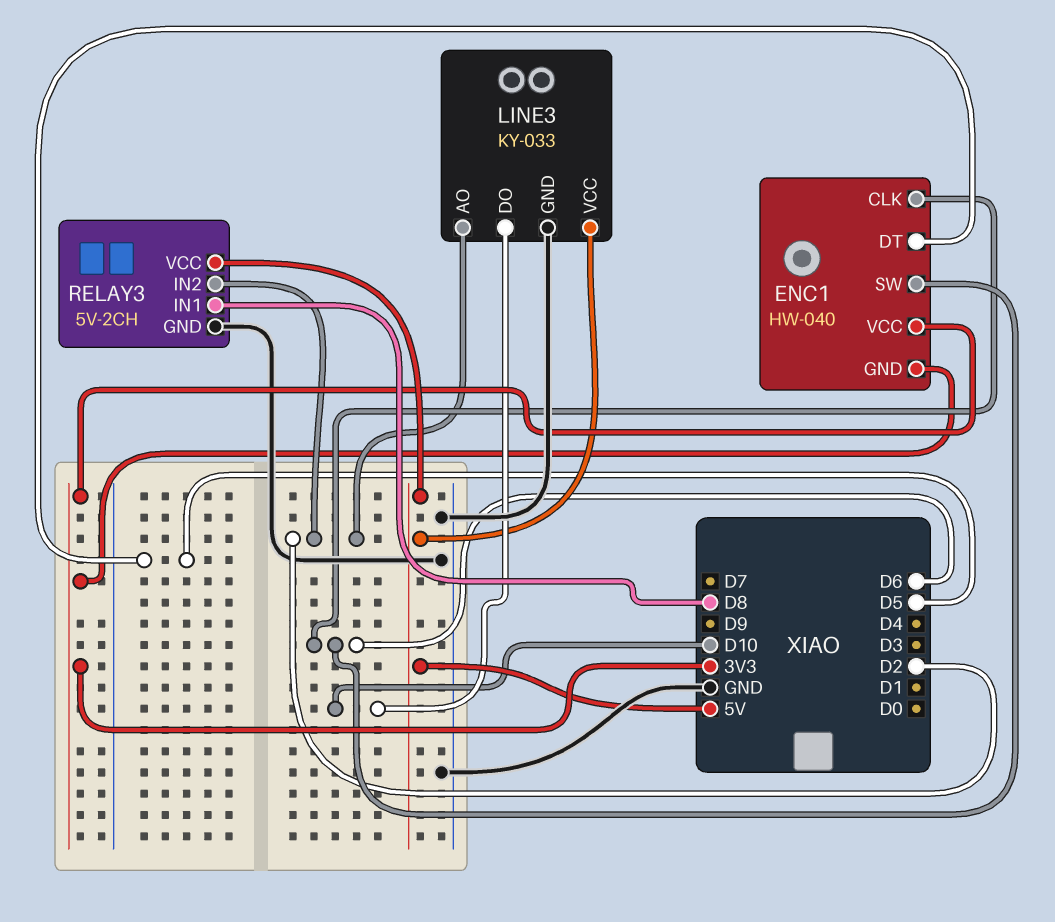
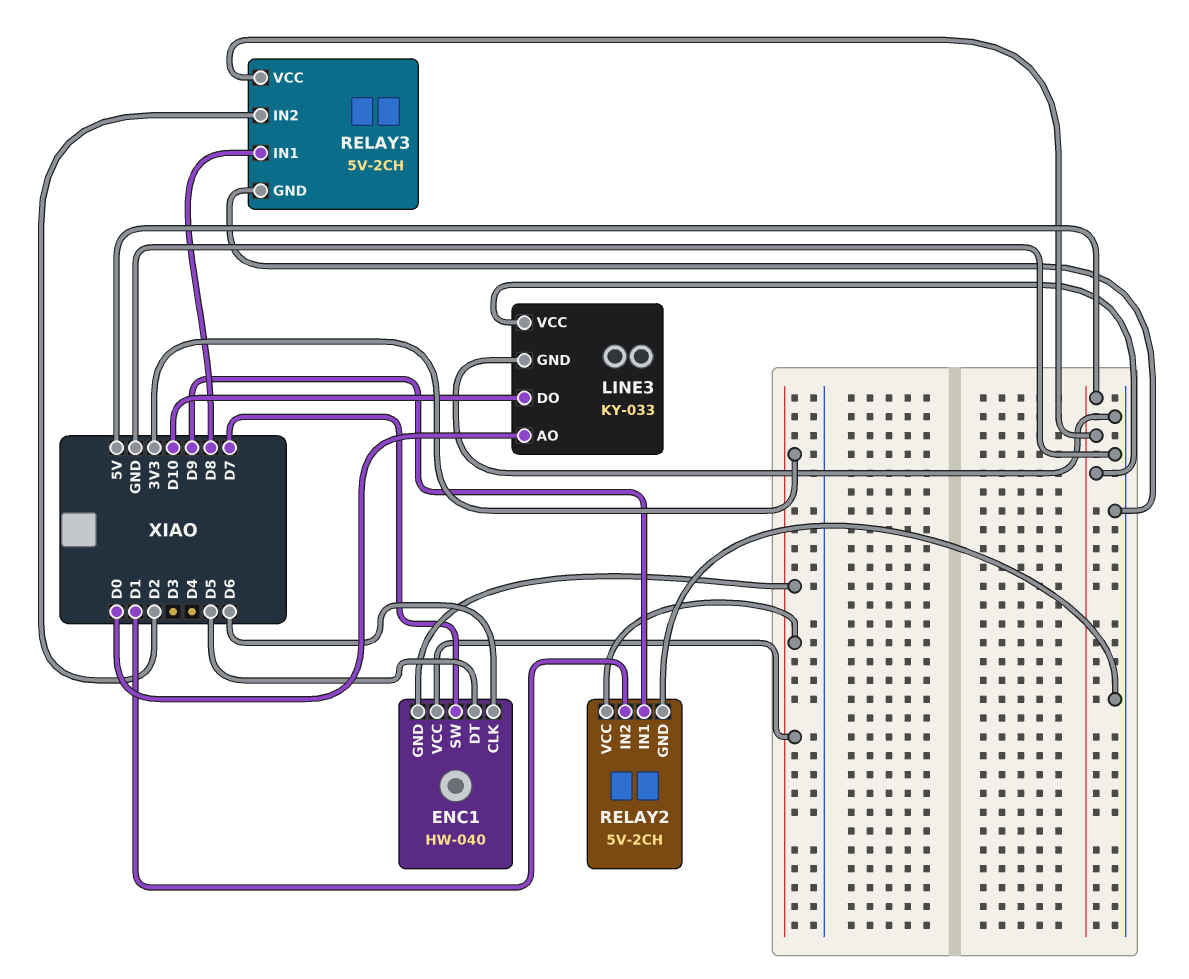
ENC1 pin SW: D6 -> D7
LINE3 pin AO: D2 -> D0
RELAY2: none -> 5V-2CH
RELAY2 pin GND: none -> GND
RELAY2 pin IN1: none -> D9
RELAY2 pin IN2: none -> D1
RELAY2 pin VCC: none -> 3V3

